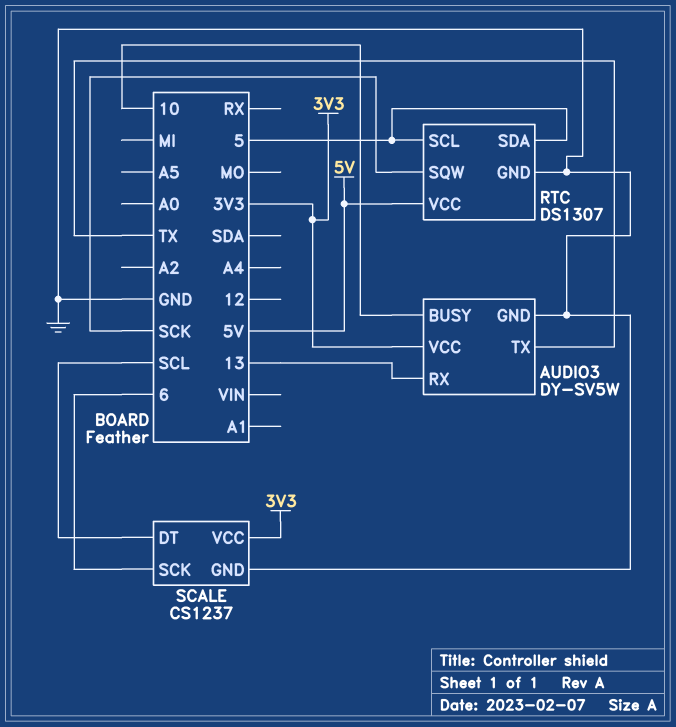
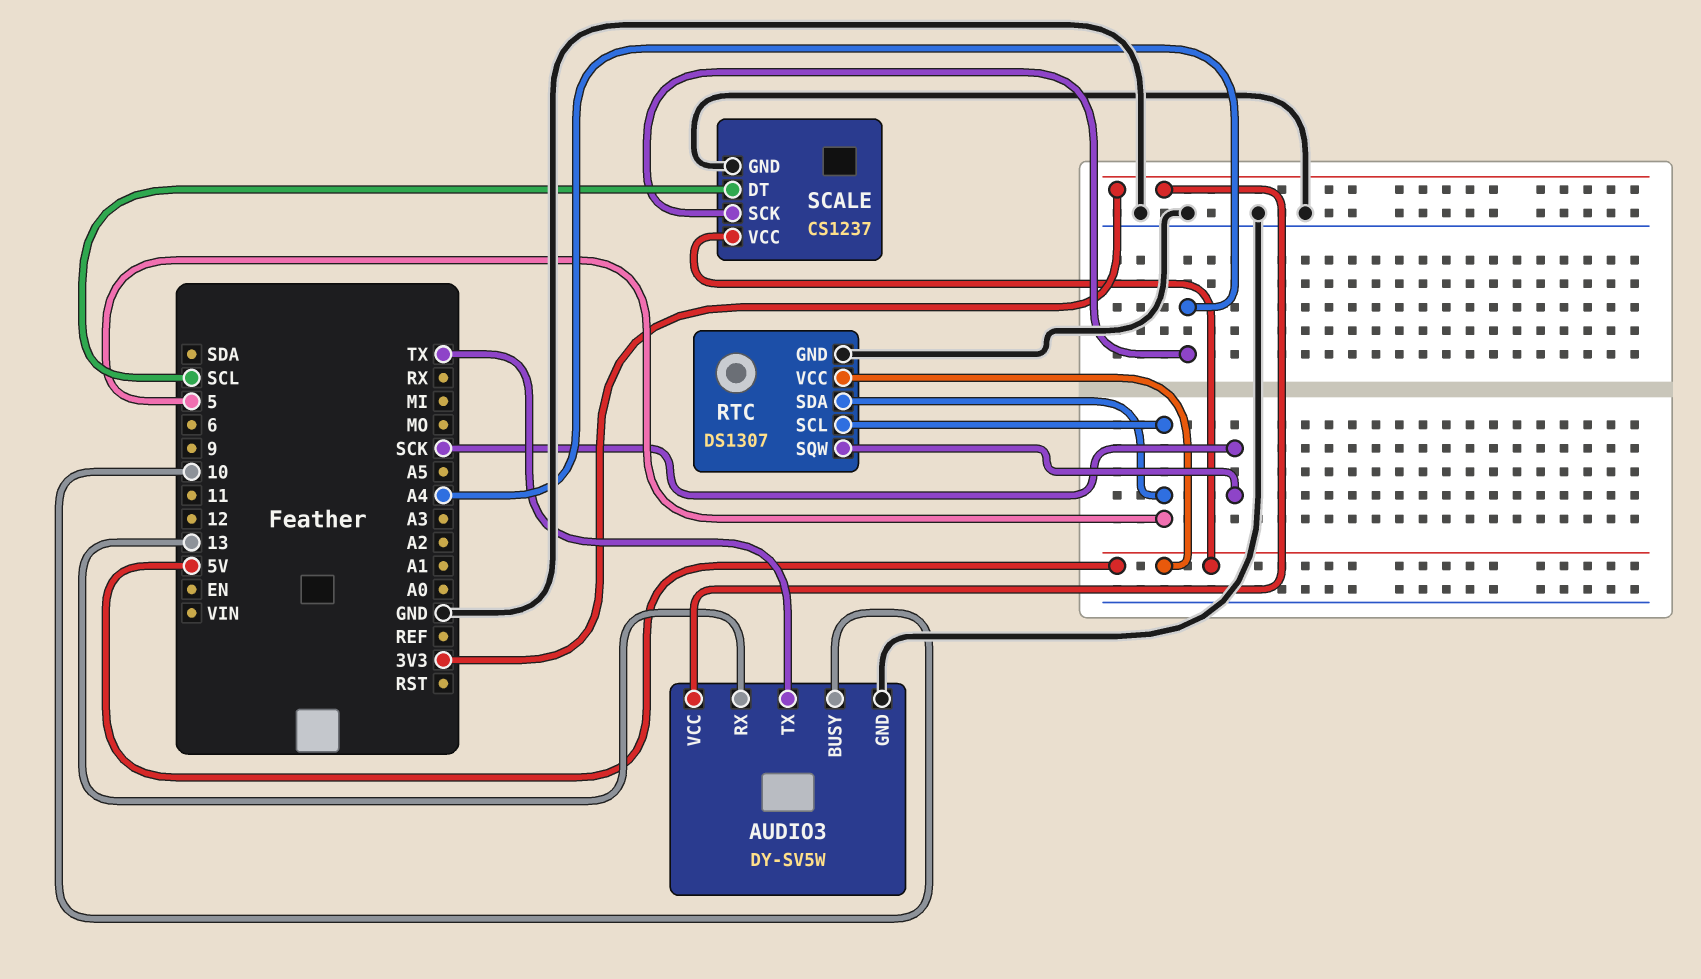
SCALE pin SCK: 6 -> A4
SCALE pin VCC: 3V3 -> 5V

